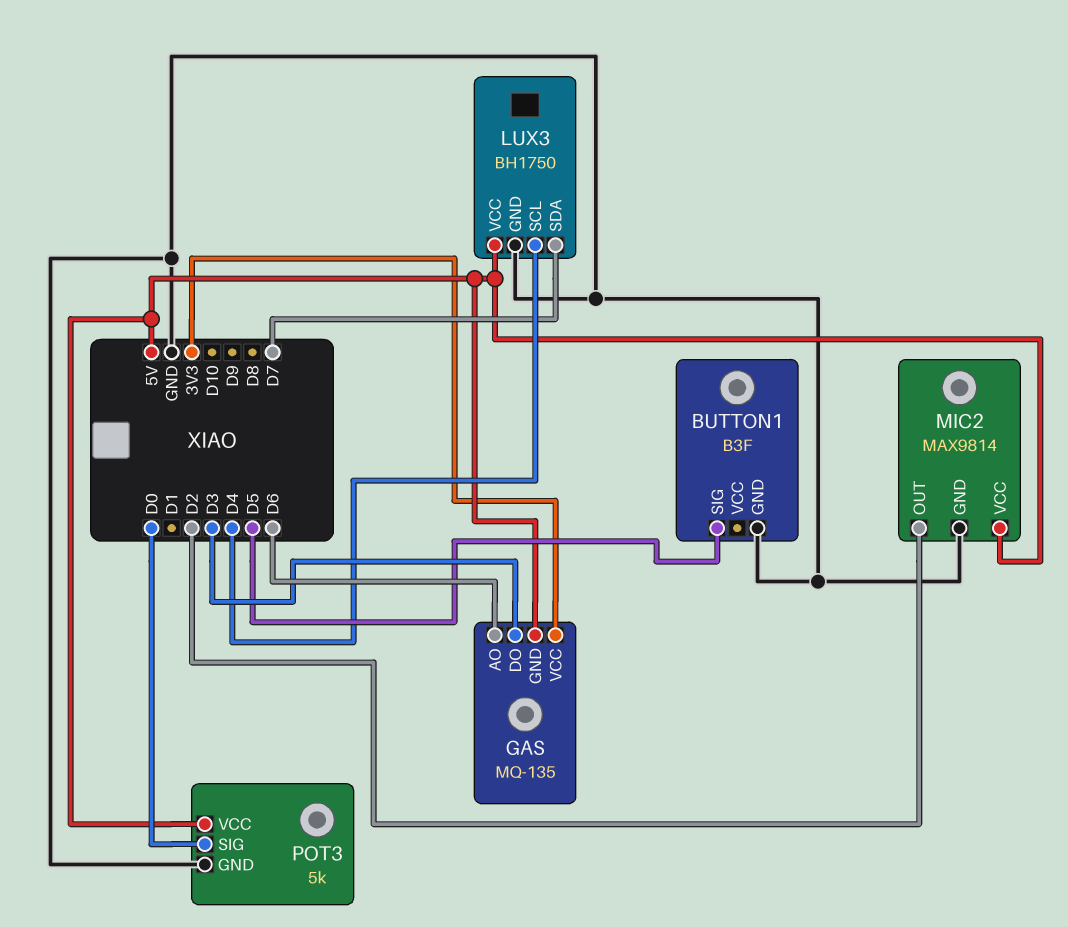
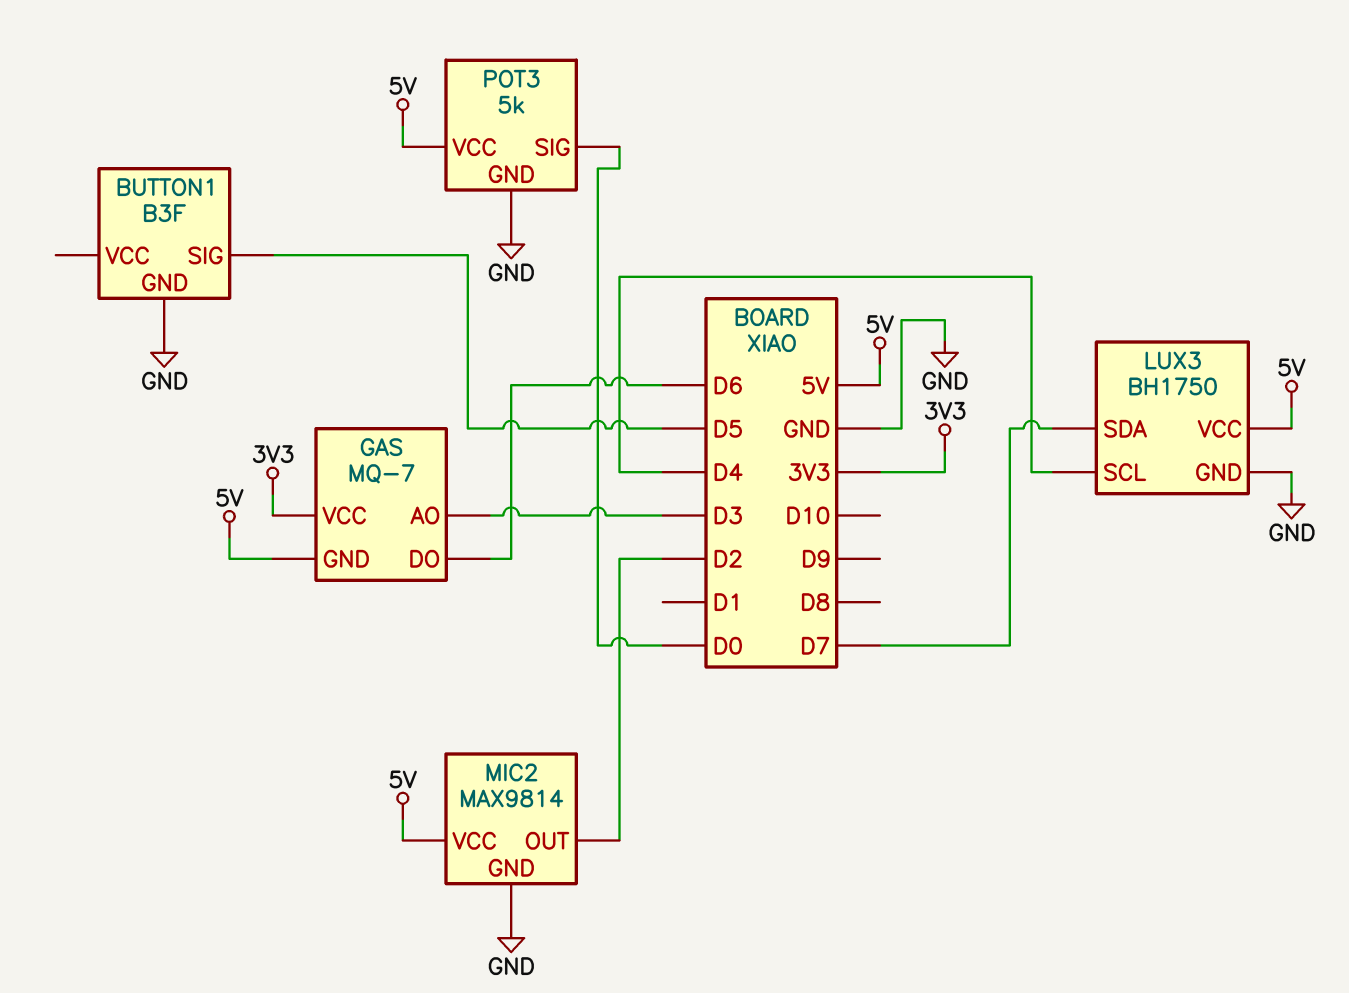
GAS: MQ-135 -> MQ-7
GAS pin AO: D6 -> D3
GAS pin DO: D3 -> D6

